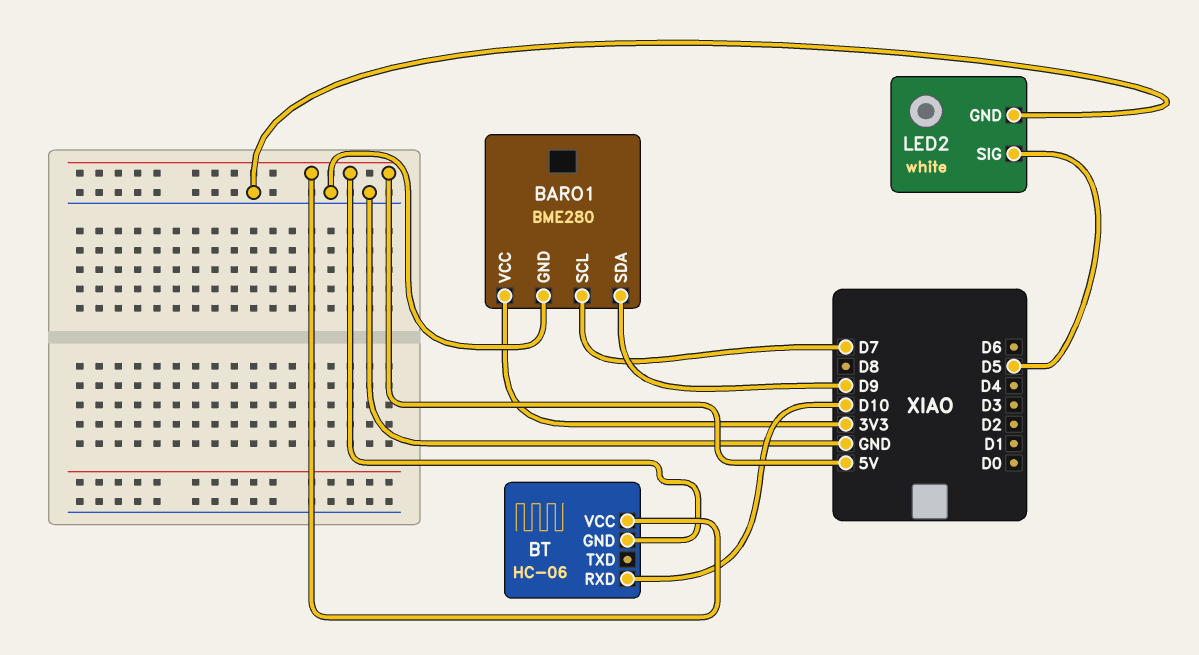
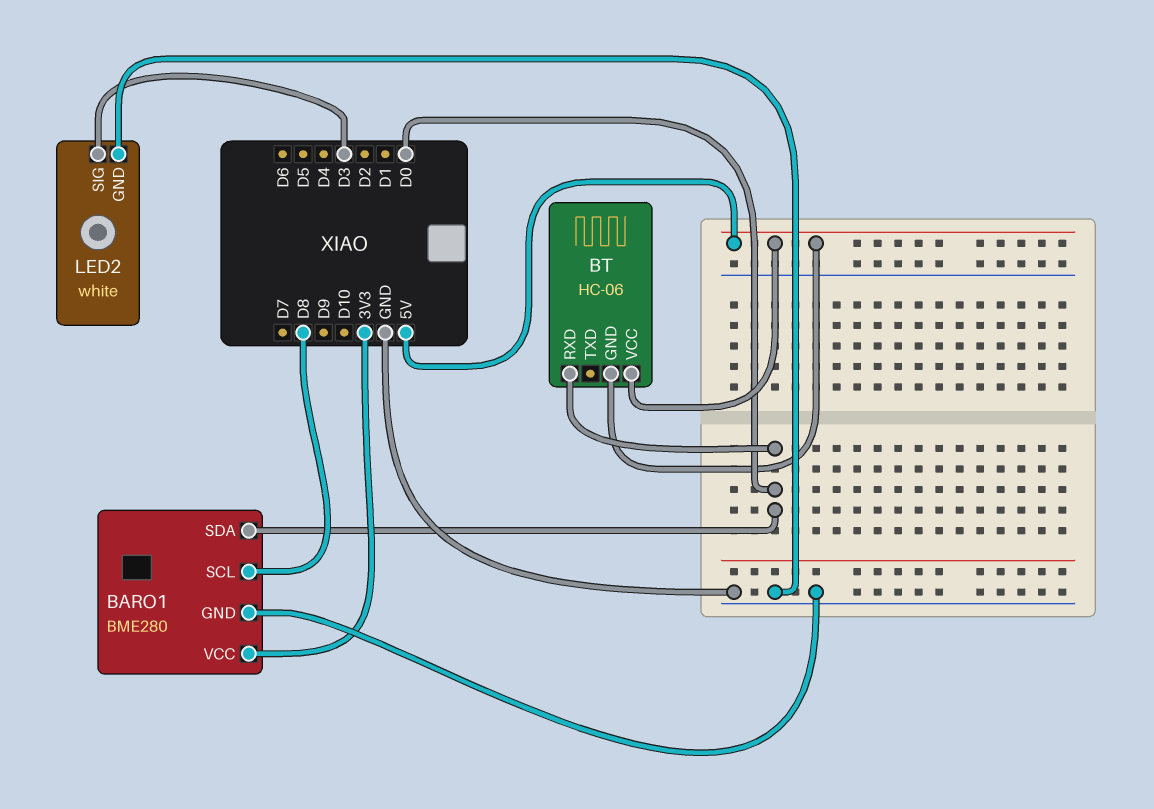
BARO1 pin SCL: D7 -> D8
BARO1 pin SDA: D9 -> D0
BT pin RXD: D10 -> D0
LED2 pin SIG: D5 -> D3

